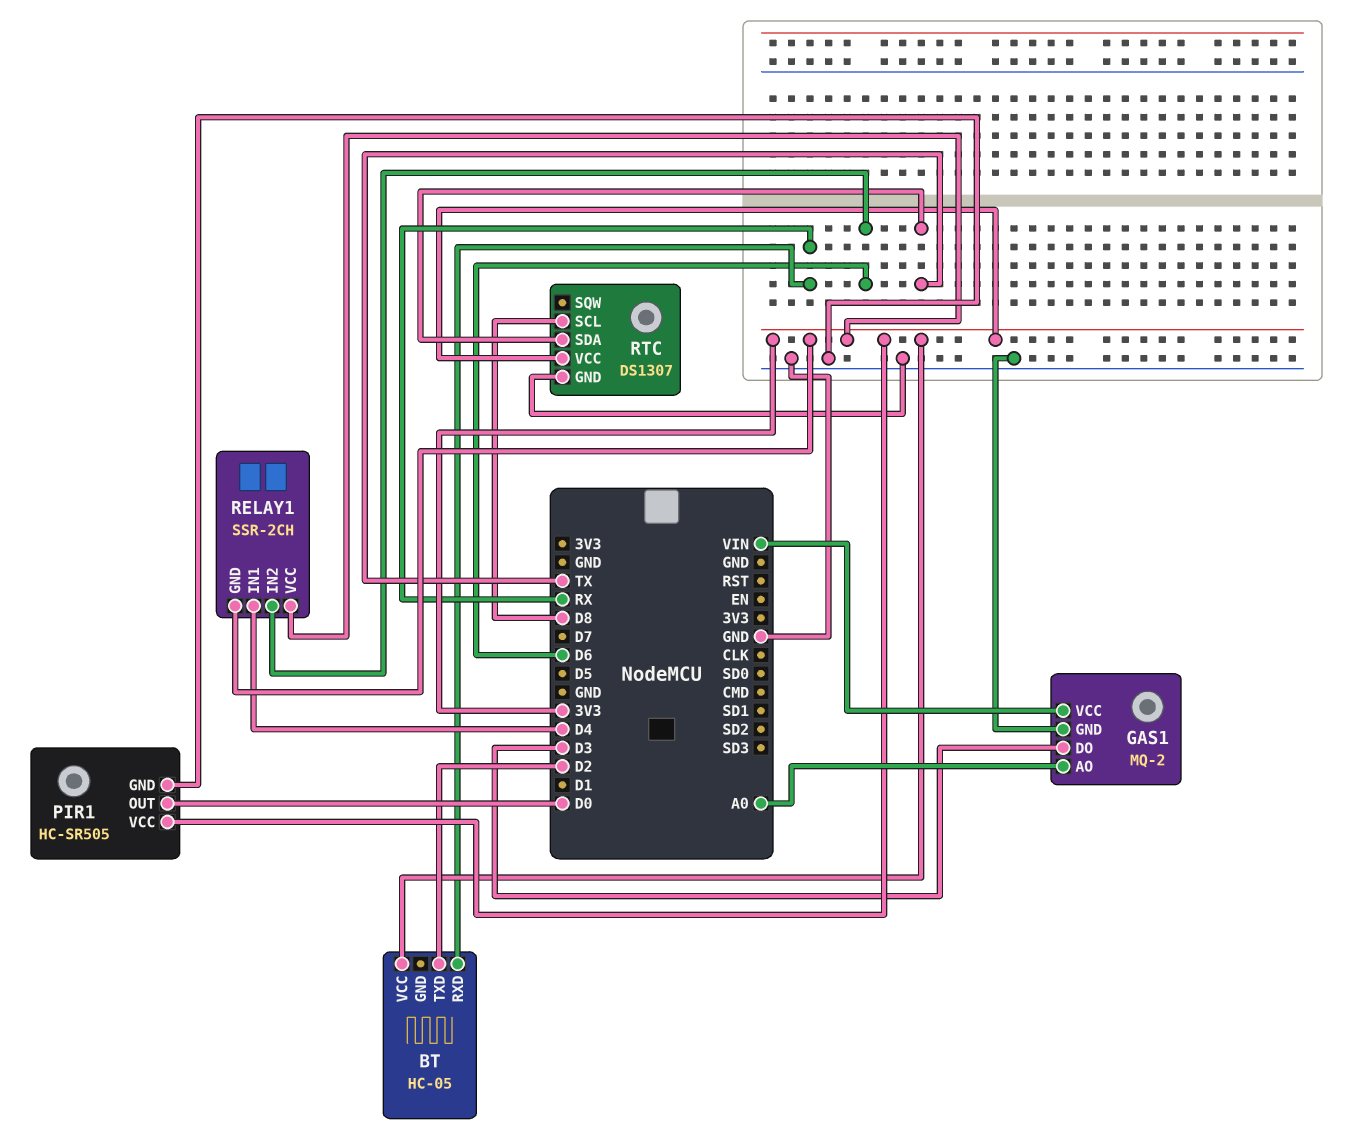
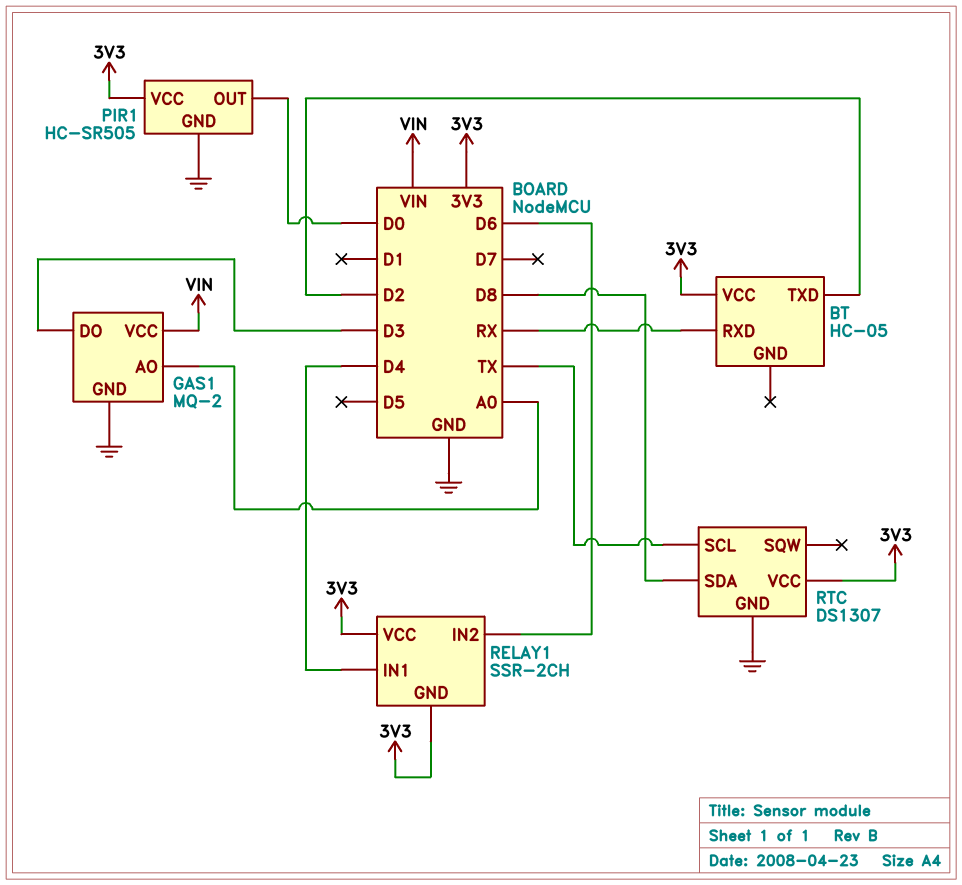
RTC pin SCL: D8 -> TX
RTC pin SDA: TX -> D8

